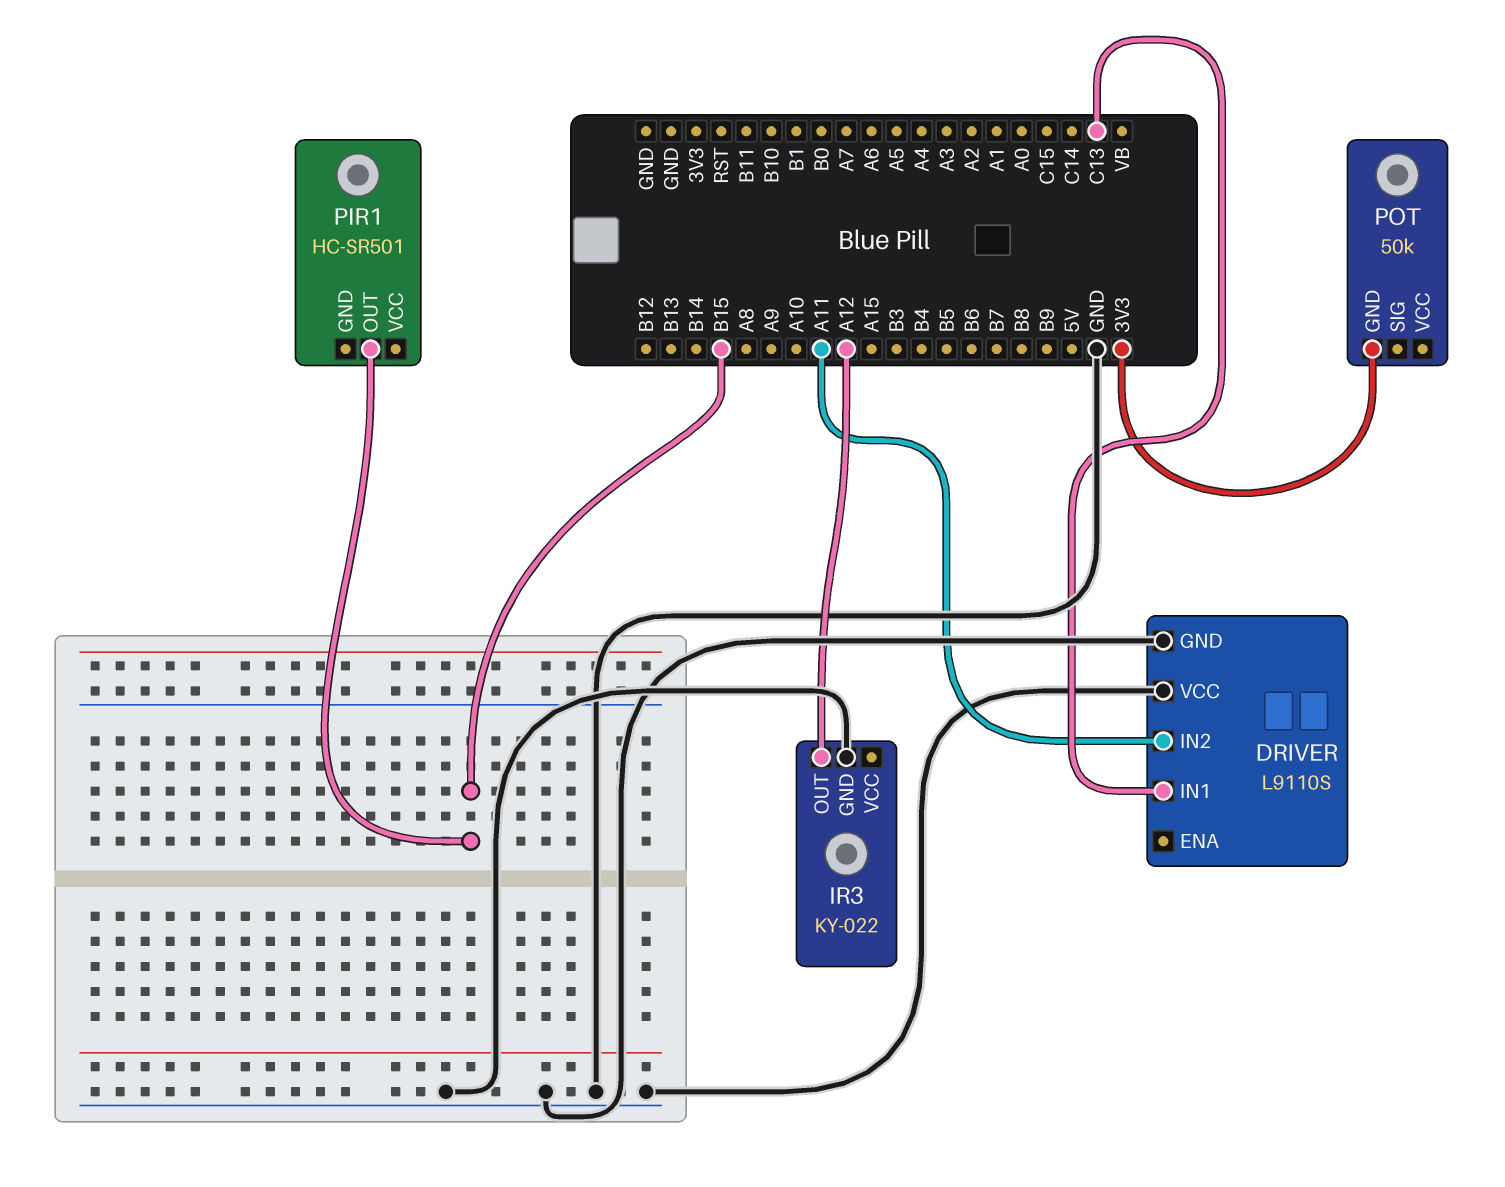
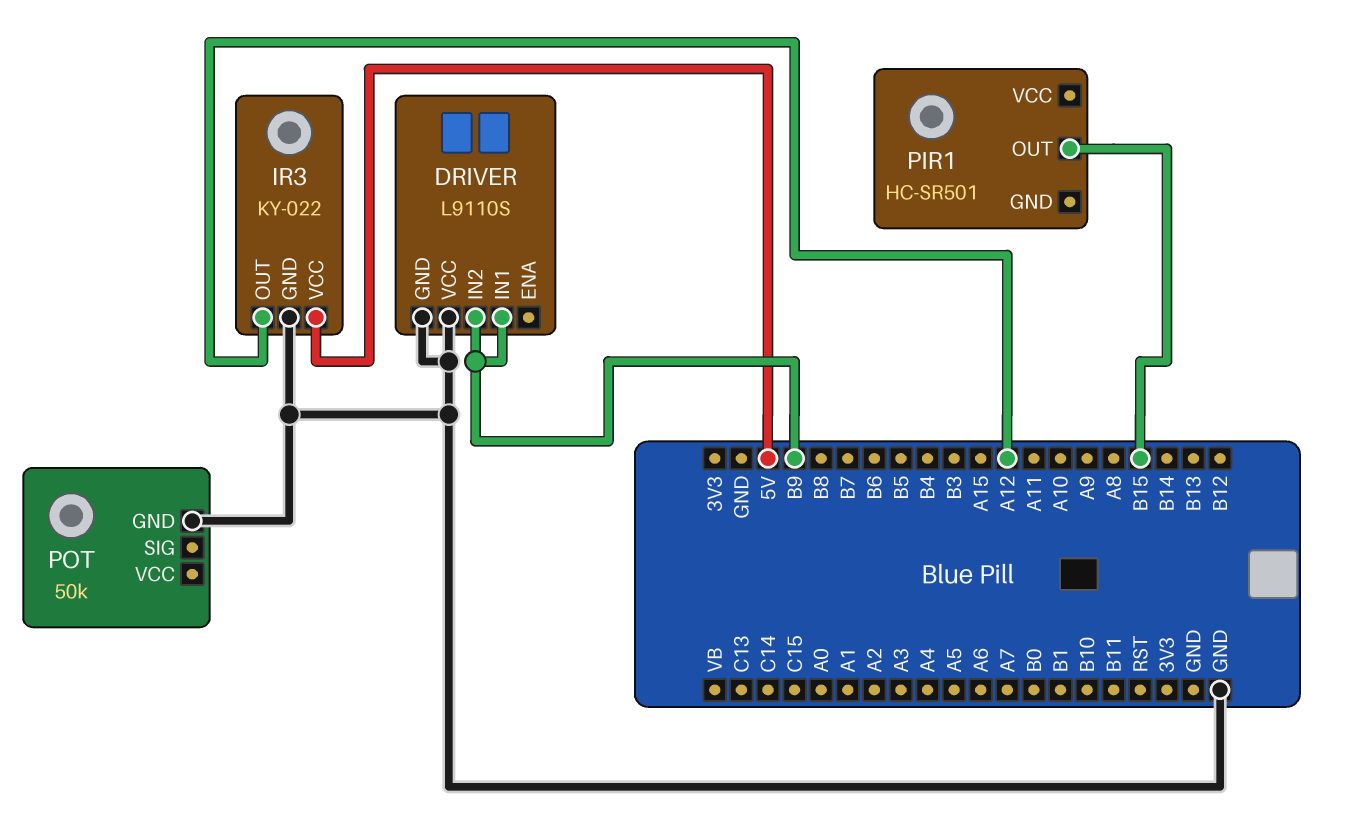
DRIVER pin IN1: C13 -> B9
DRIVER pin IN2: A11 -> B9
IR3 pin VCC: none -> 5V
POT pin GND: 3V3 -> GND

